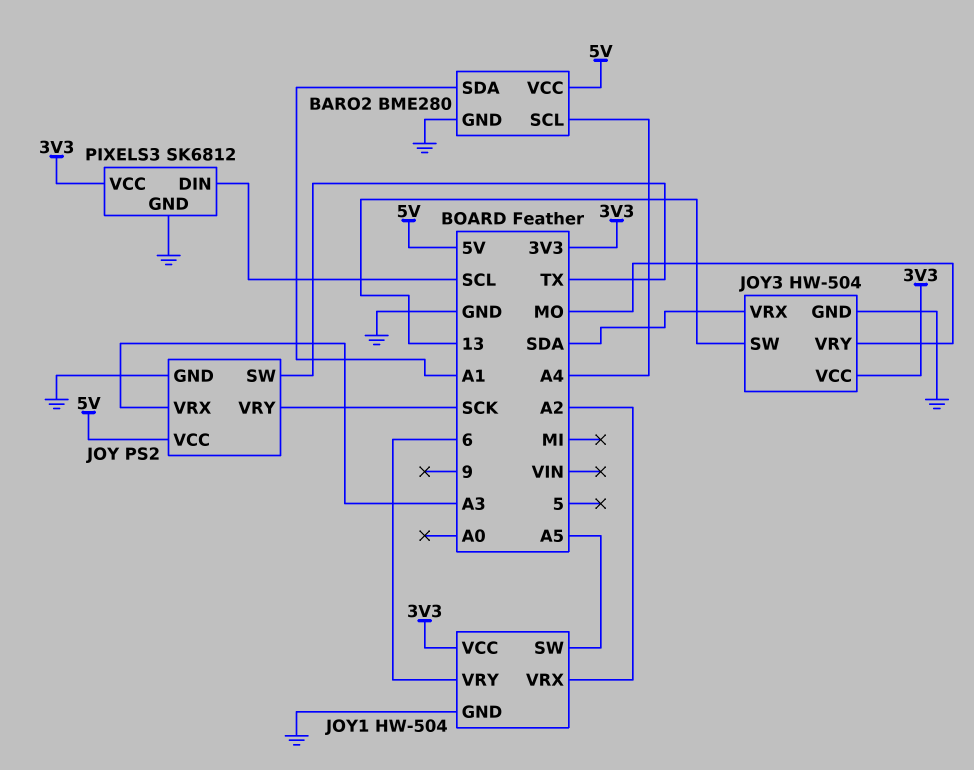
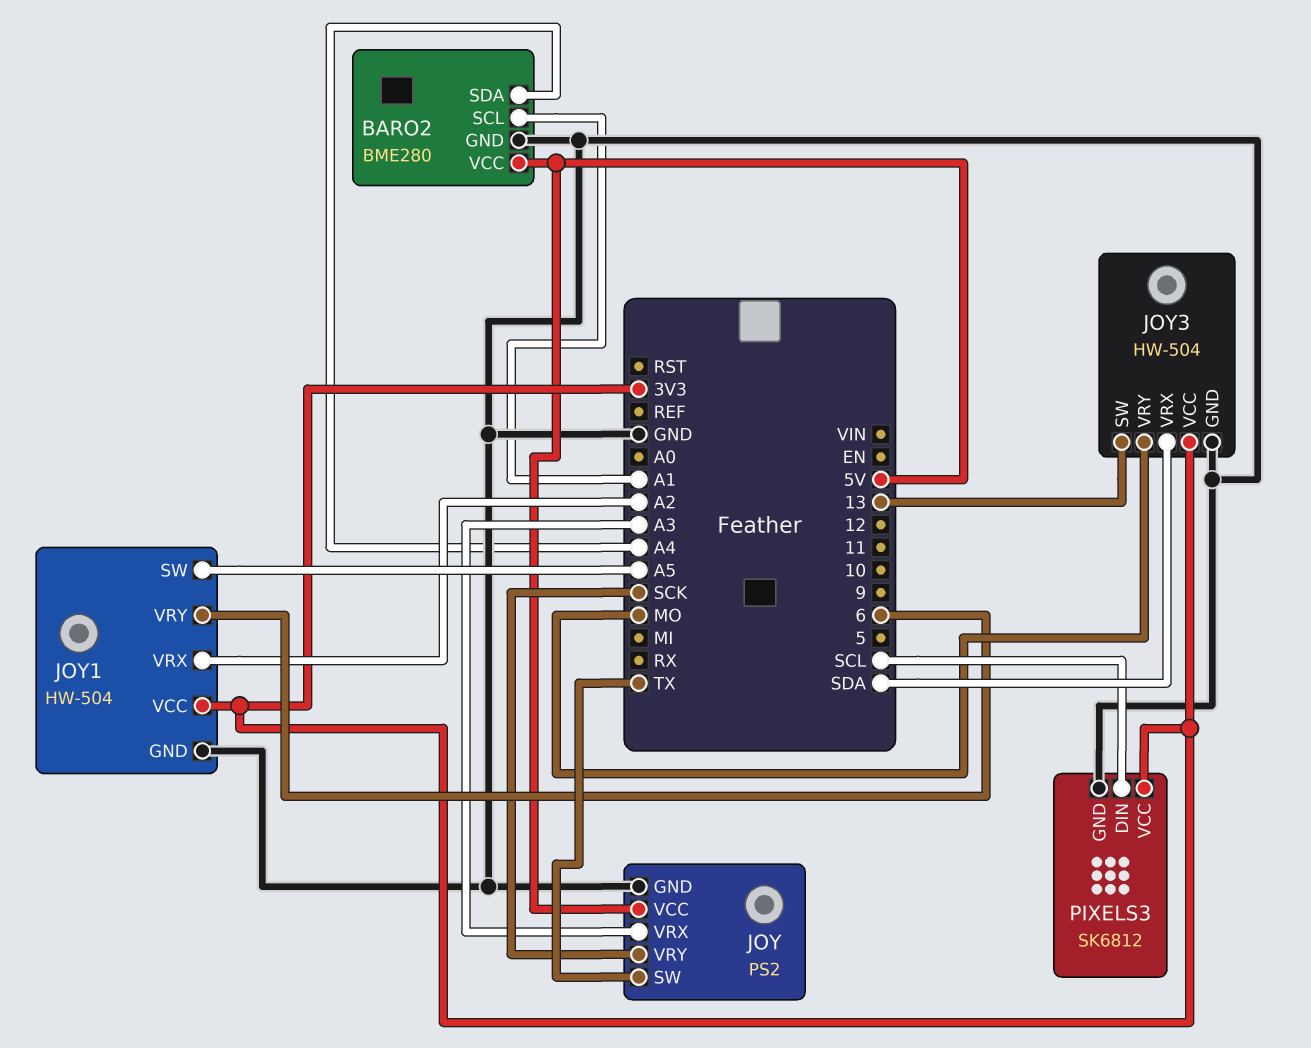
BARO2 pin SCL: A4 -> A1
BARO2 pin SDA: A1 -> A4

